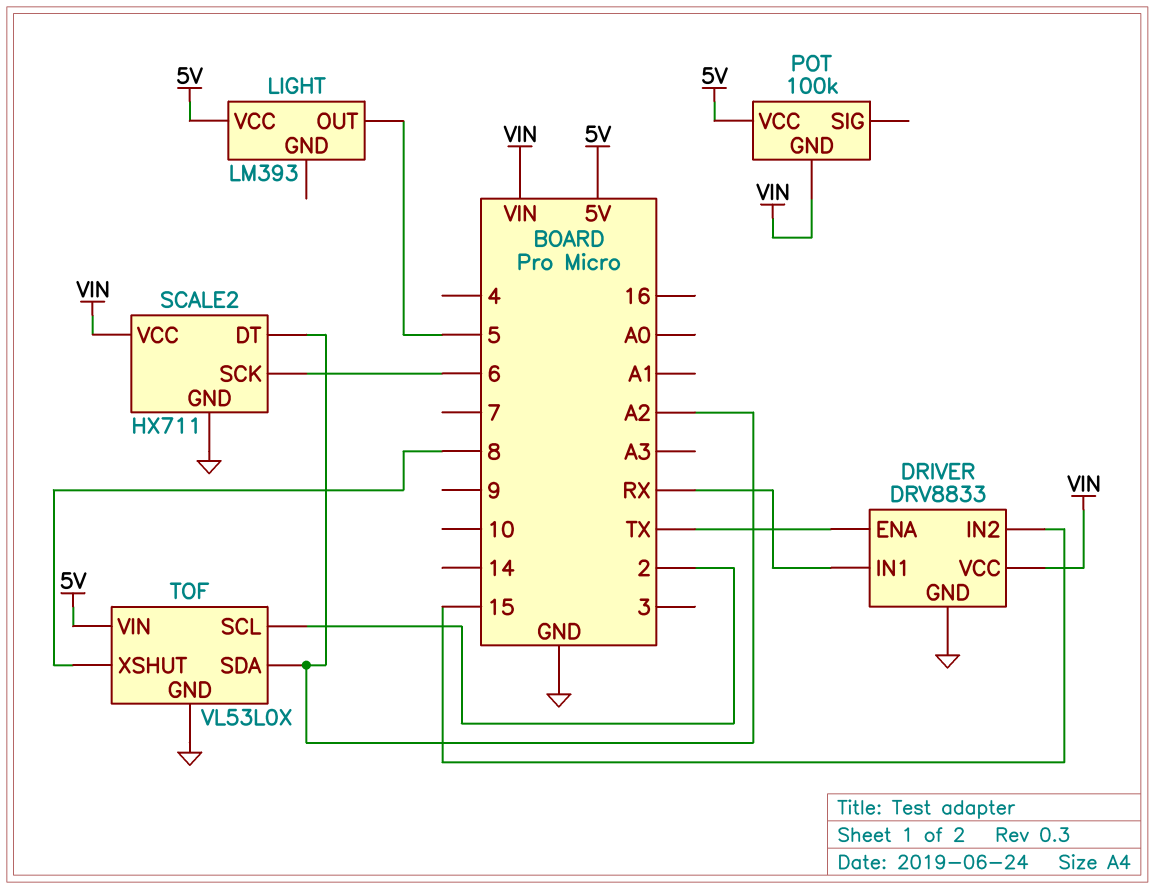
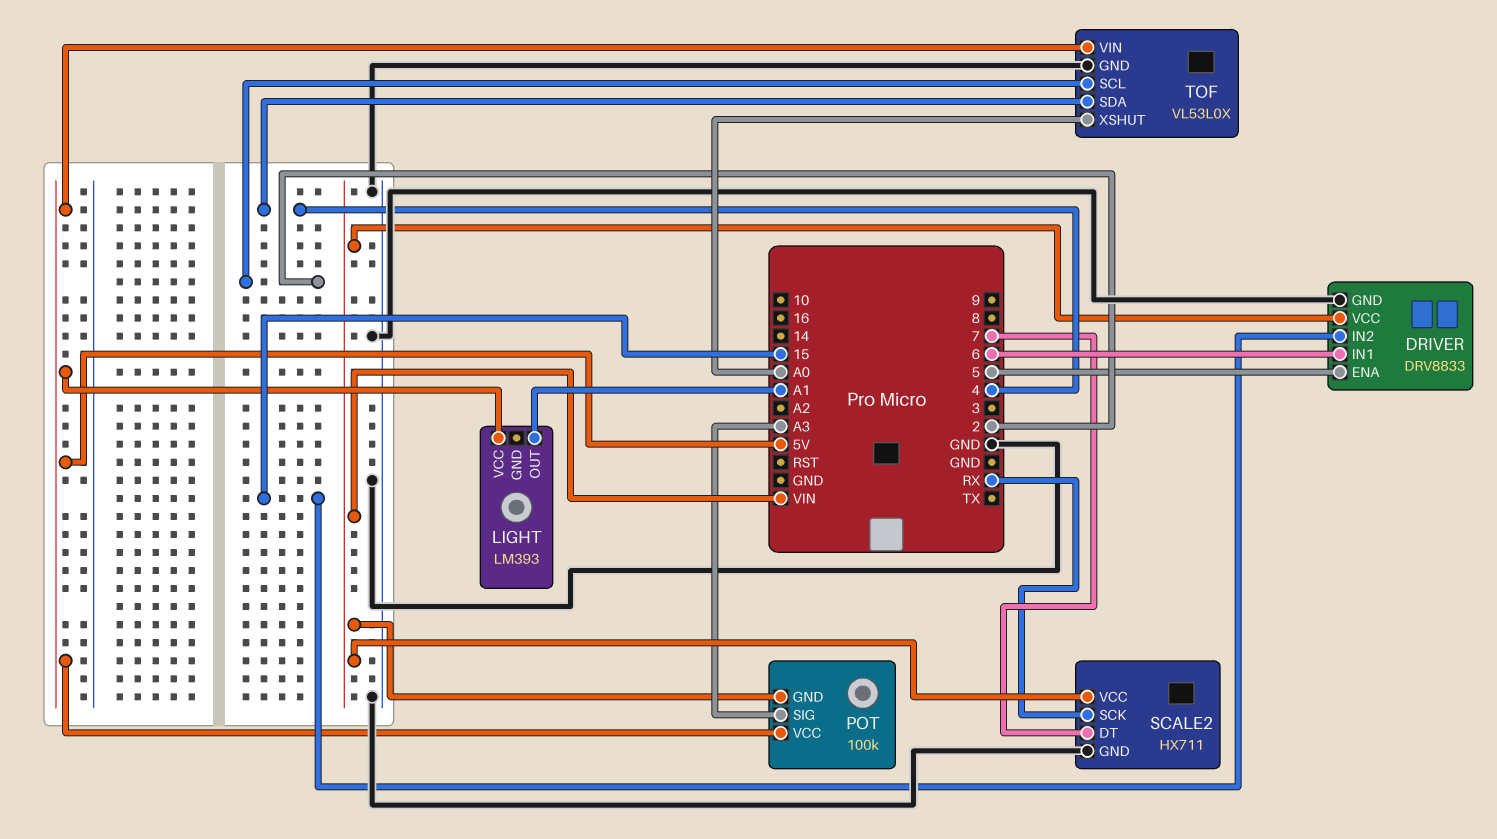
DRIVER pin ENA: TX -> 5
DRIVER pin IN1: RX -> 6
LIGHT pin OUT: 5 -> A1
POT pin SIG: none -> A3
SCALE2 pin DT: A2 -> 7
SCALE2 pin SCK: 6 -> RX
TOF pin SDA: A2 -> 4
TOF pin XSHUT: 8 -> A0

